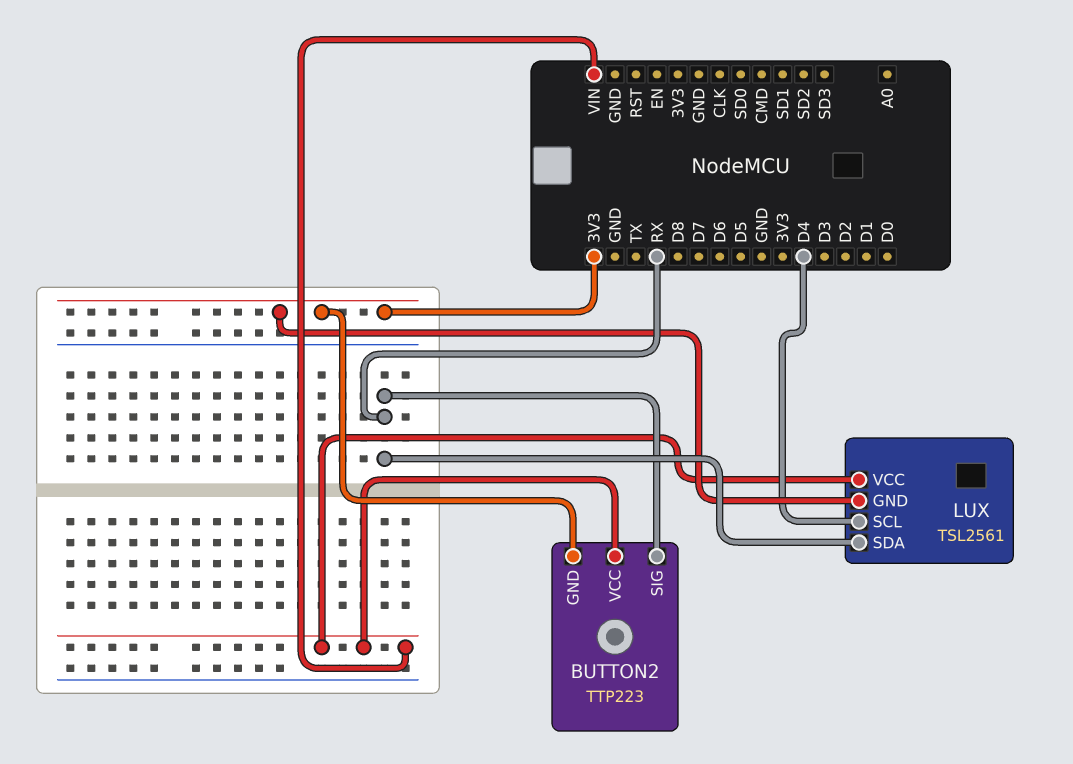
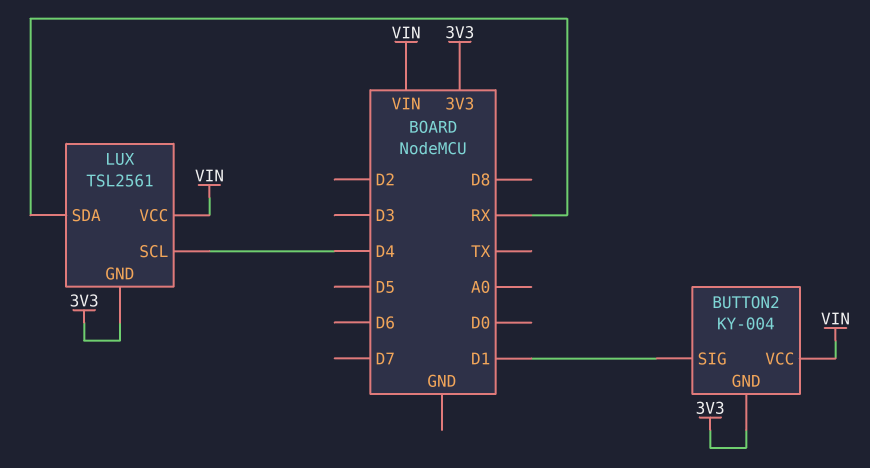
BUTTON2: TTP223 -> KY-004
BUTTON2 pin SIG: RX -> D1

